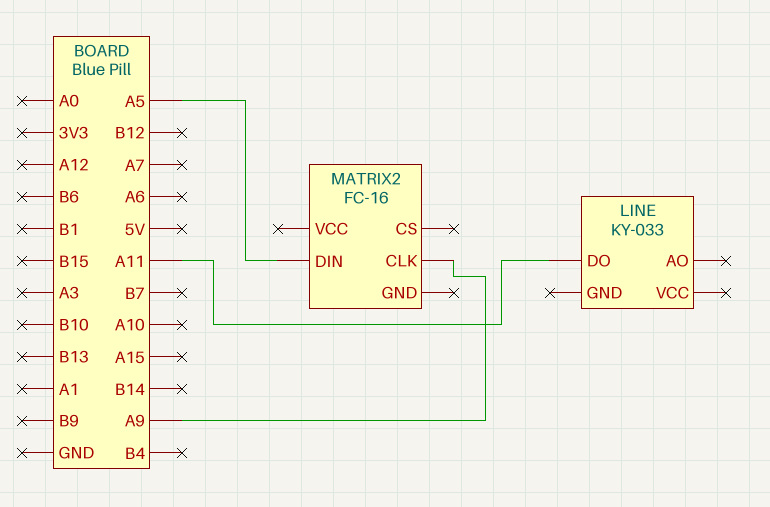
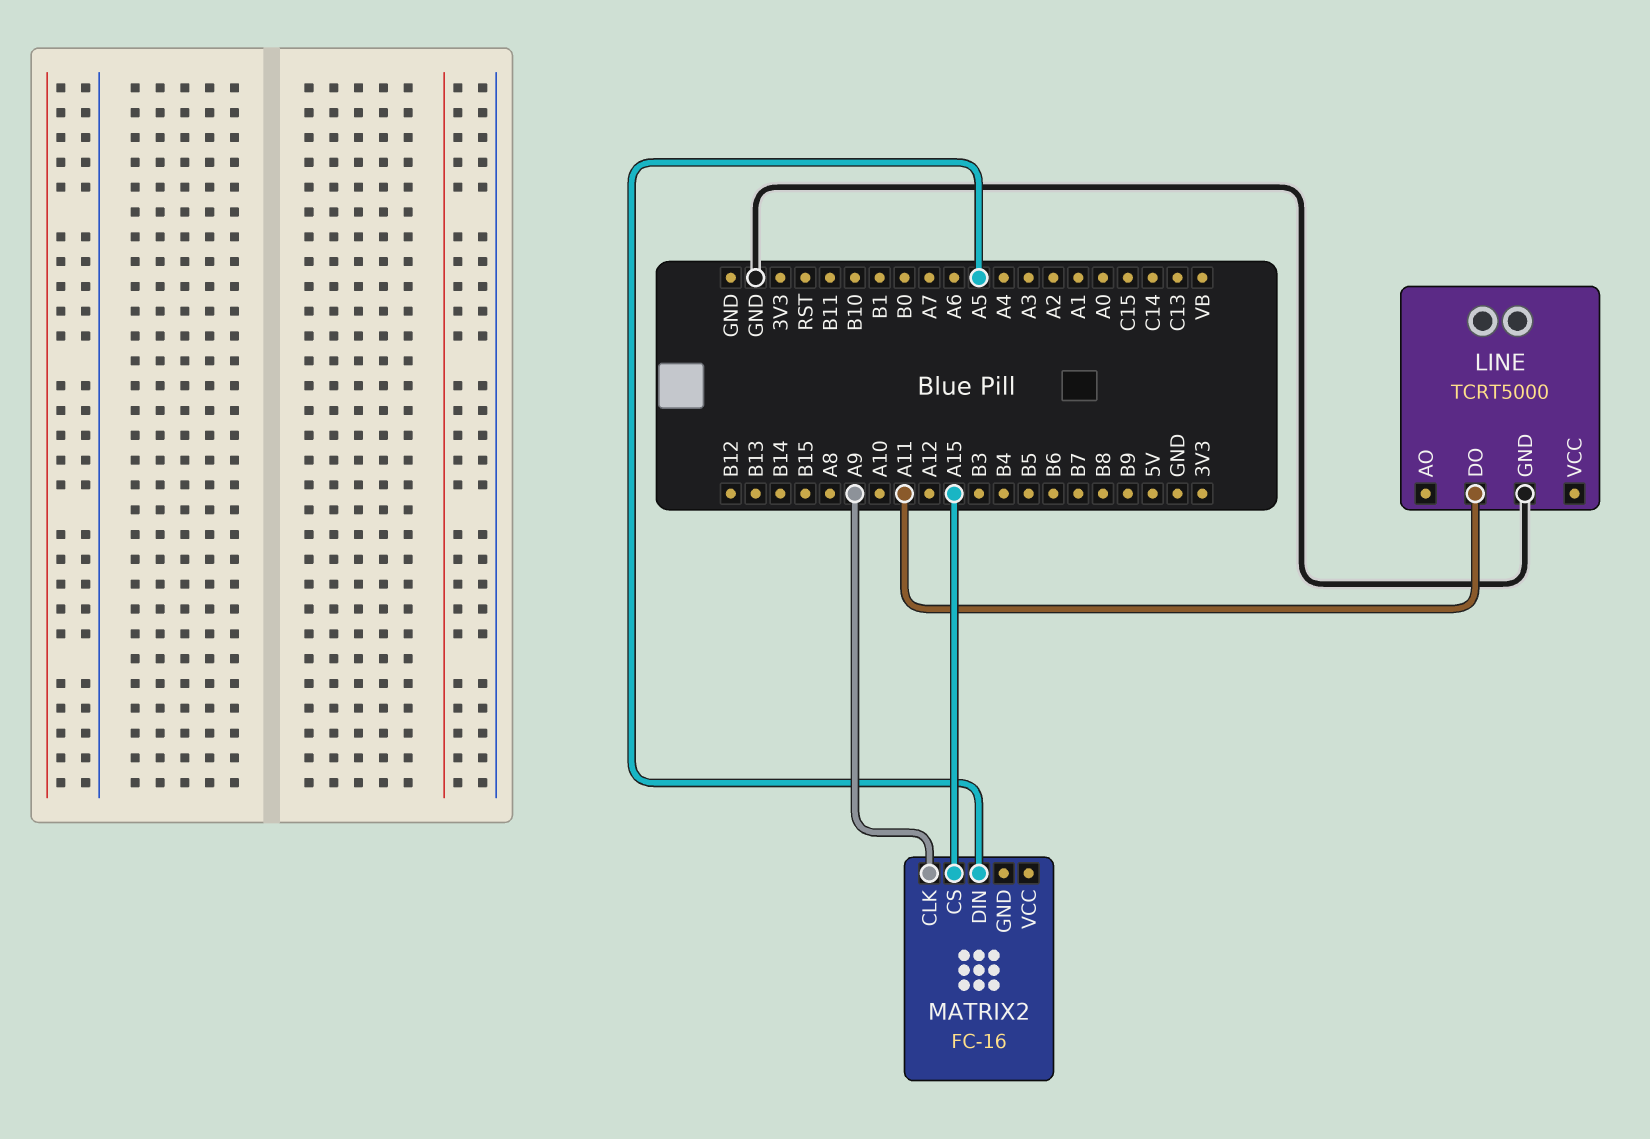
LINE: KY-033 -> TCRT5000
LINE pin GND: none -> GND
MATRIX2 pin CS: none -> A15

